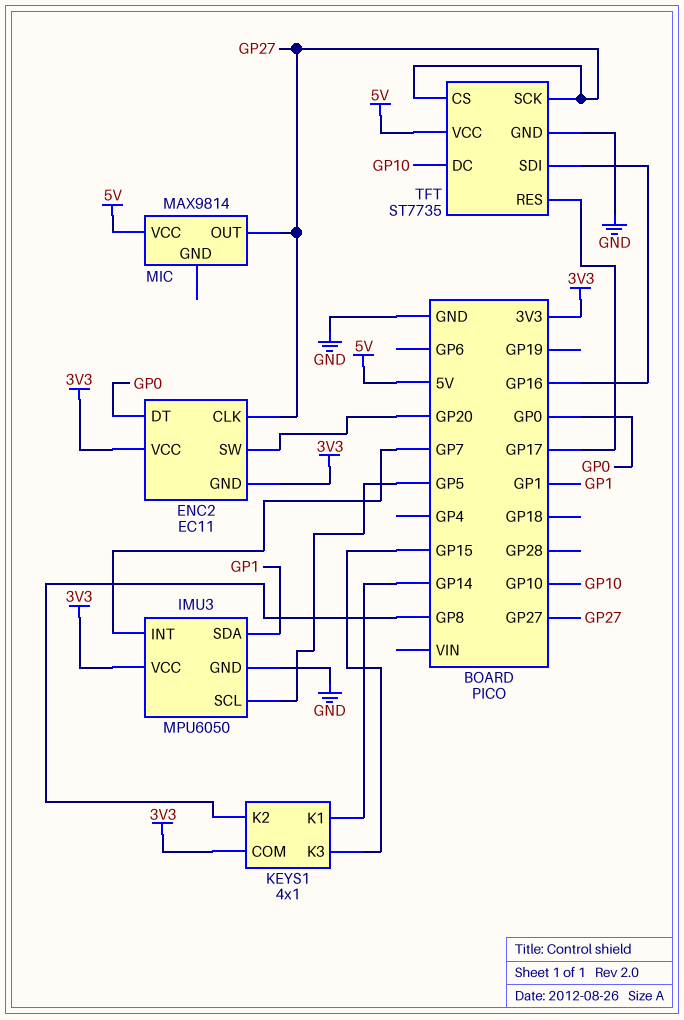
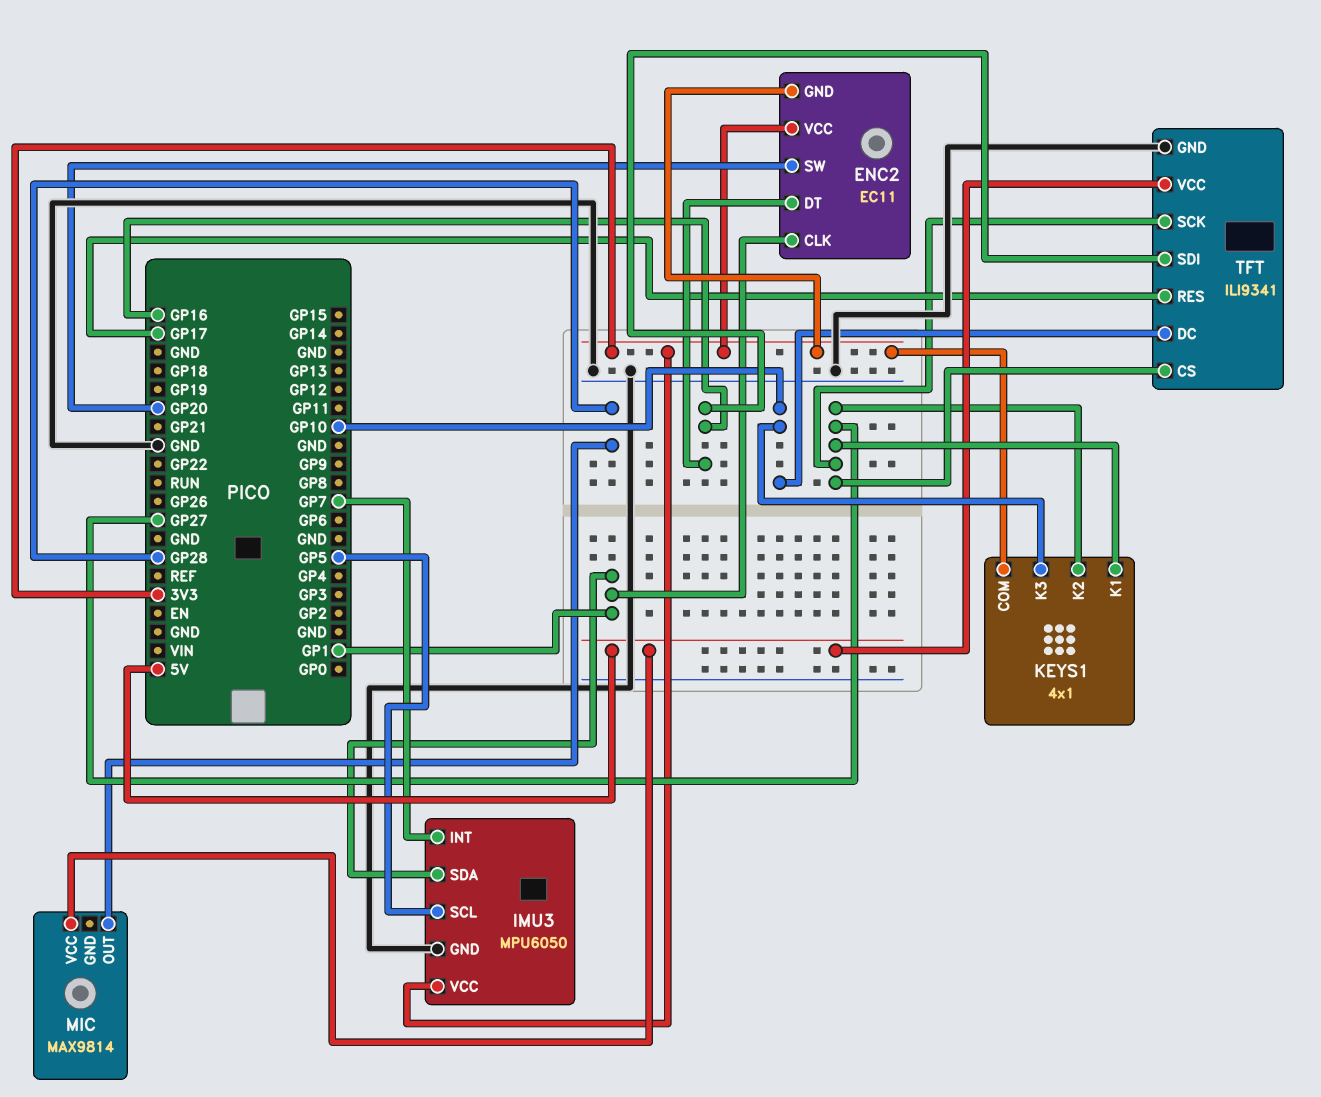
ENC2 pin CLK: GP27 -> GP1
ENC2 pin DT: GP0 -> GP16
KEYS1 pin K1: GP14 -> GP27
KEYS1 pin K2: GP8 -> GP27
KEYS1 pin K3: GP15 -> GP10
MIC pin OUT: GP27 -> GP28
TFT: ST7735 -> ILI9341

